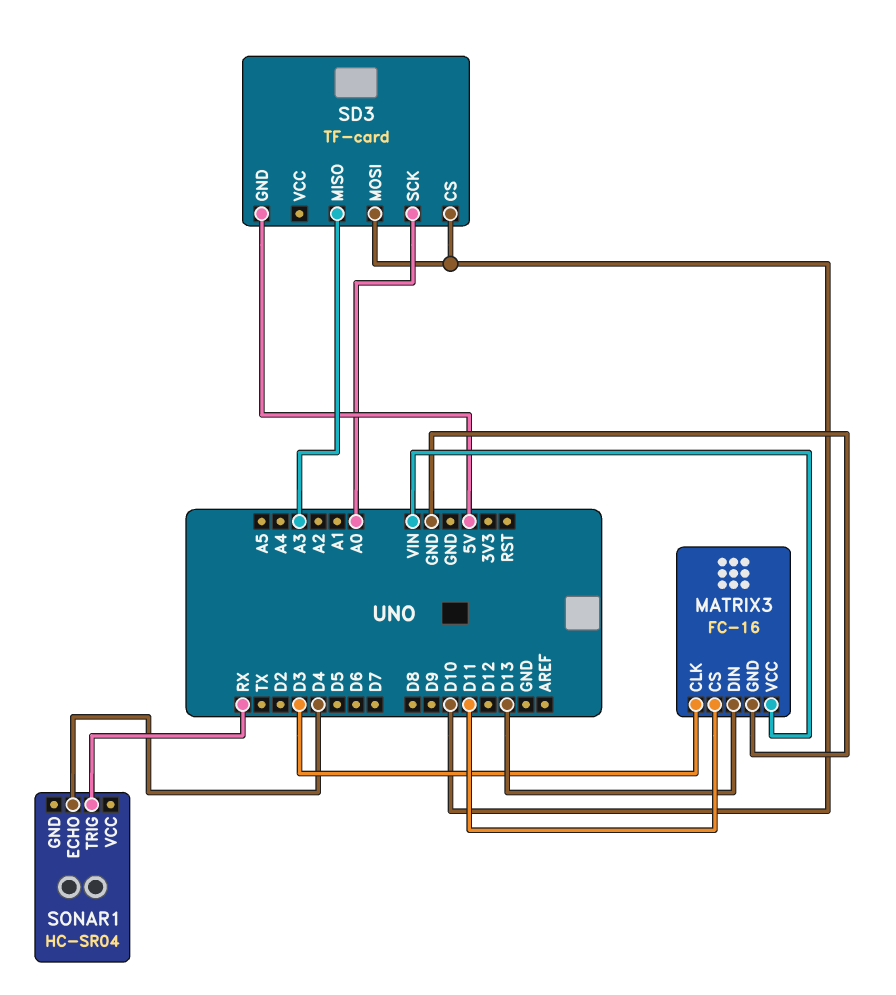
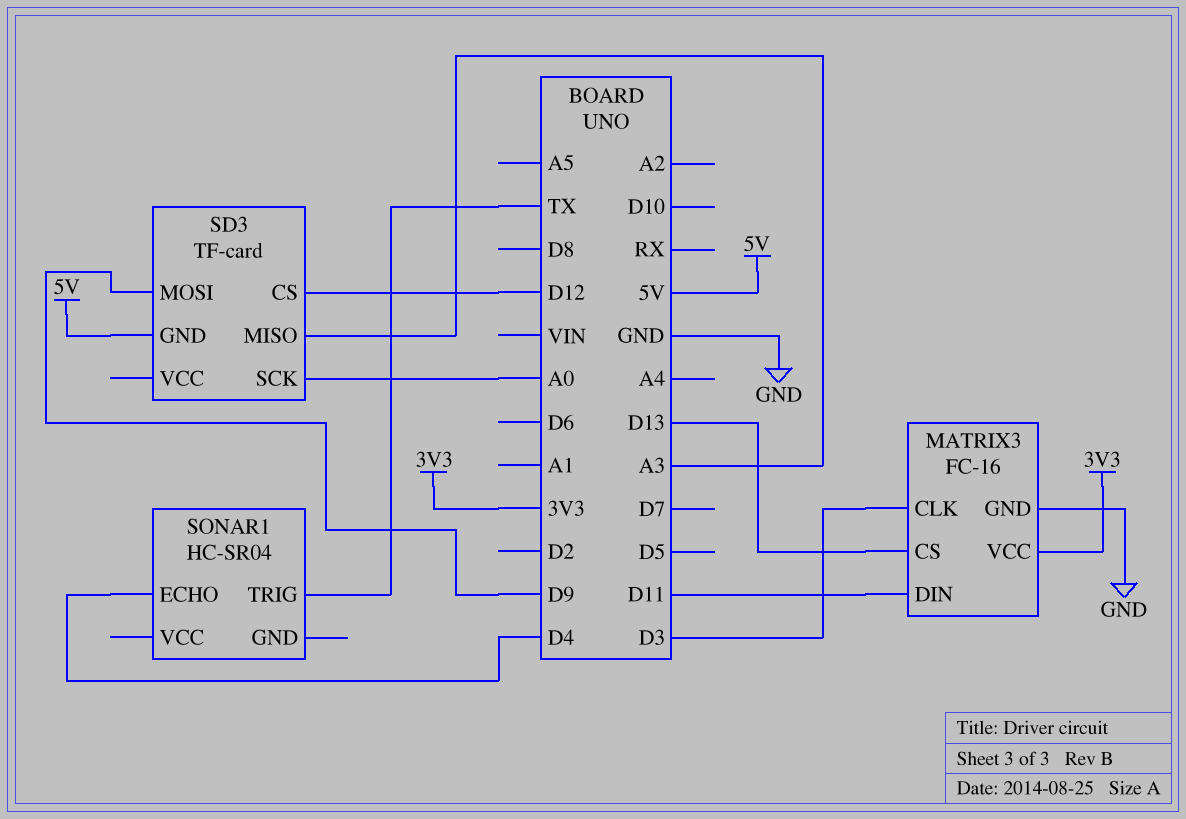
MATRIX3 pin CS: D11 -> D13
MATRIX3 pin DIN: D13 -> D11
MATRIX3 pin VCC: VIN -> 3V3
SD3 pin CS: D10 -> D12
SD3 pin MOSI: D10 -> D9
SONAR1 pin TRIG: RX -> TX

